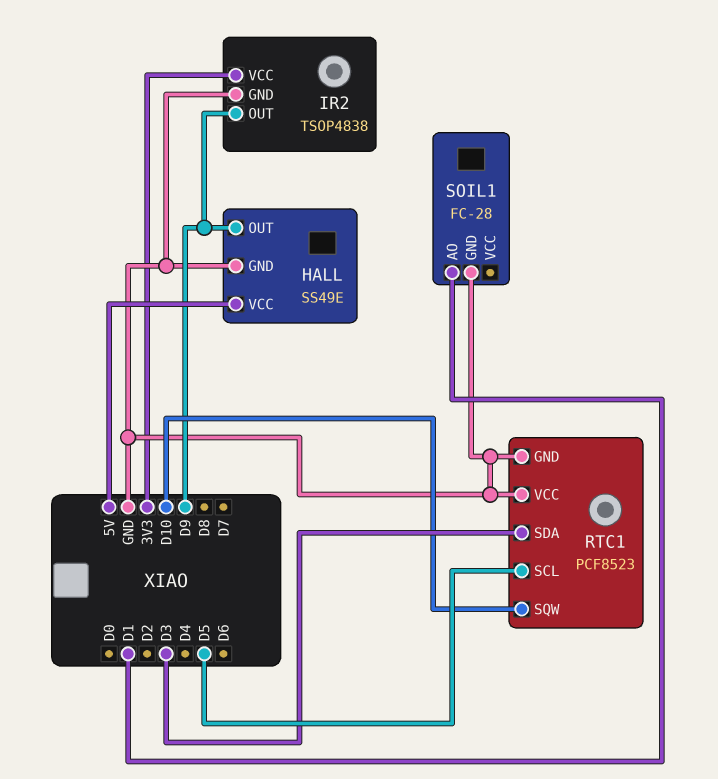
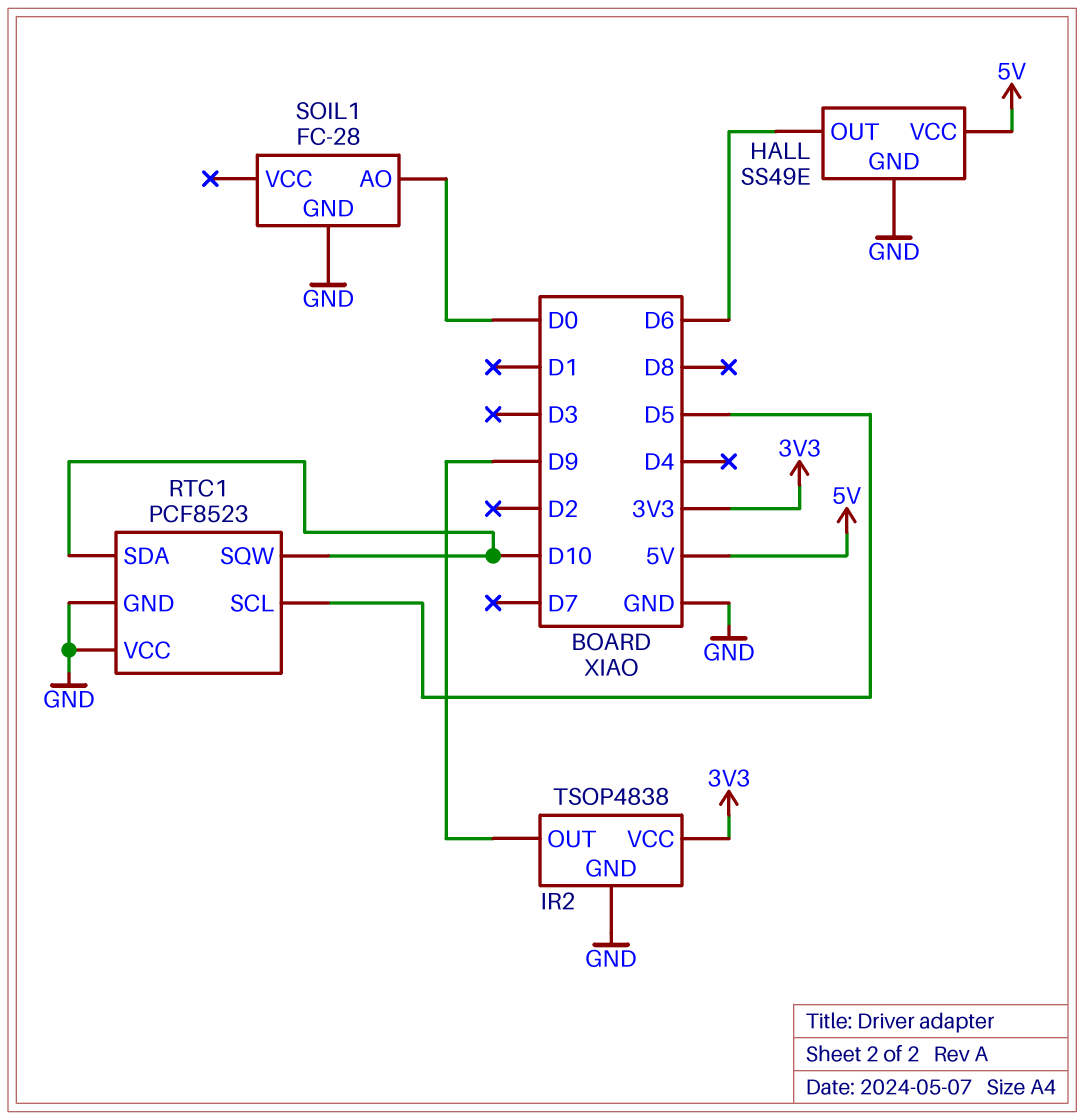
HALL pin OUT: D9 -> D6
RTC1 pin SDA: D3 -> D10
SOIL1 pin AO: D1 -> D0

